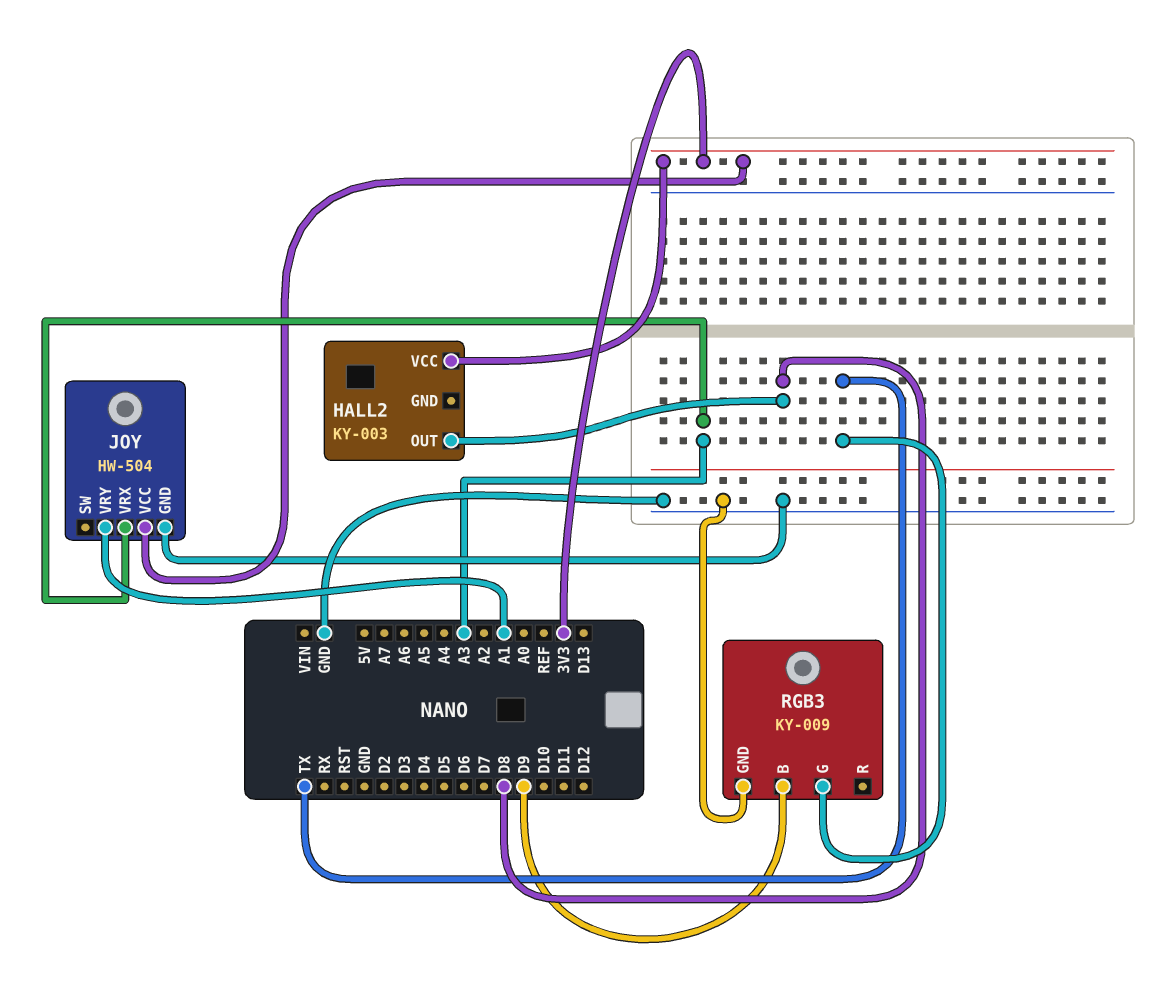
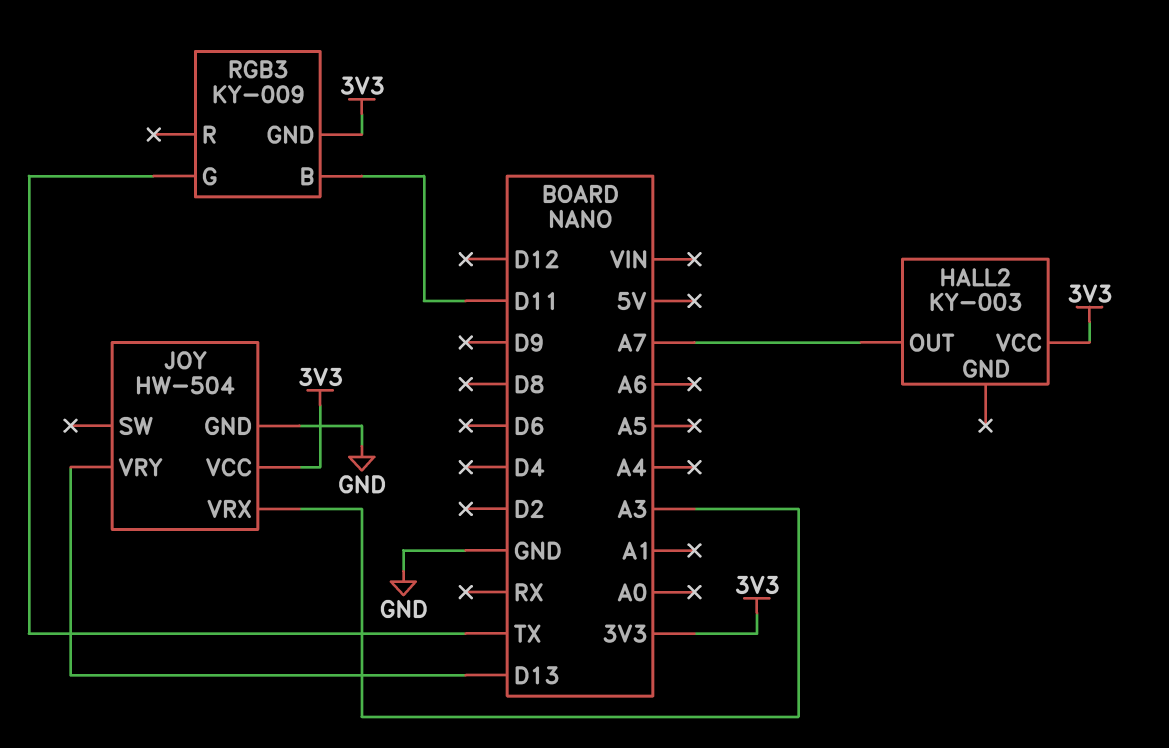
HALL2 pin OUT: D8 -> A7
JOY pin VRY: A1 -> D13
RGB3 pin B: D9 -> D11
RGB3 pin GND: GND -> 3V3

